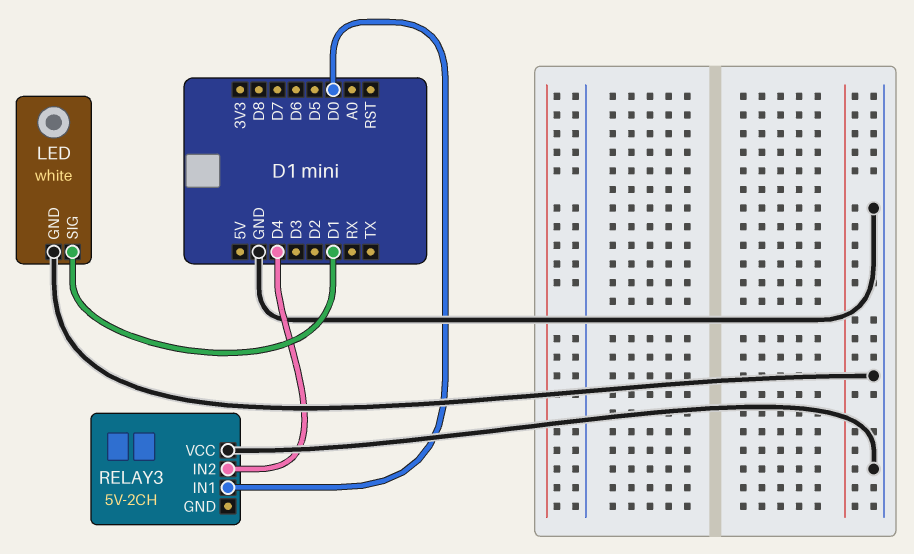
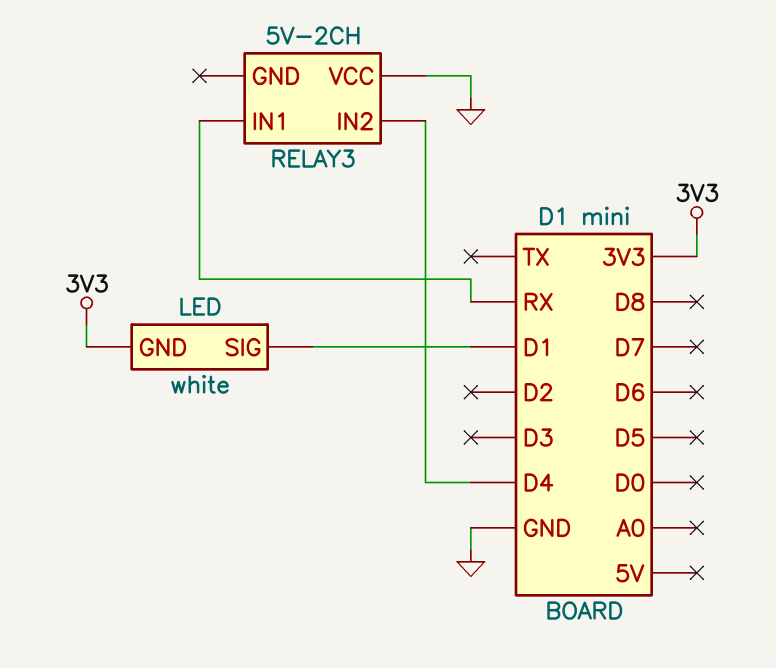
LED pin GND: GND -> 3V3
RELAY3 pin IN1: D0 -> RX

